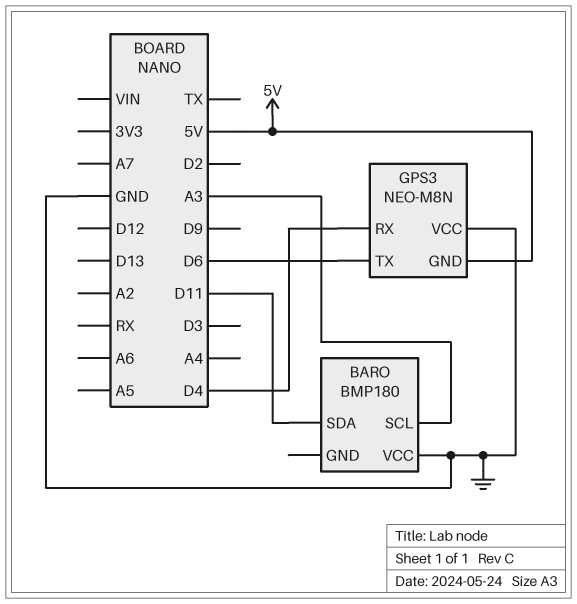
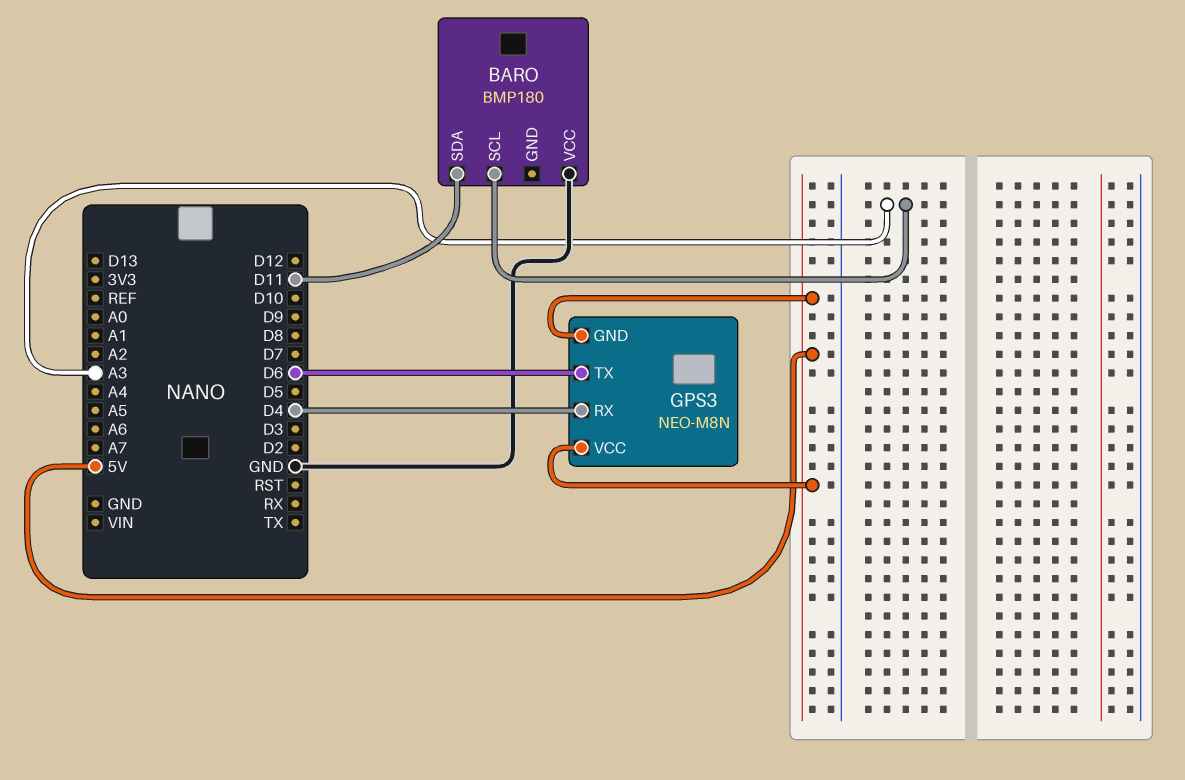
GPS3 pin VCC: GND -> 5V

